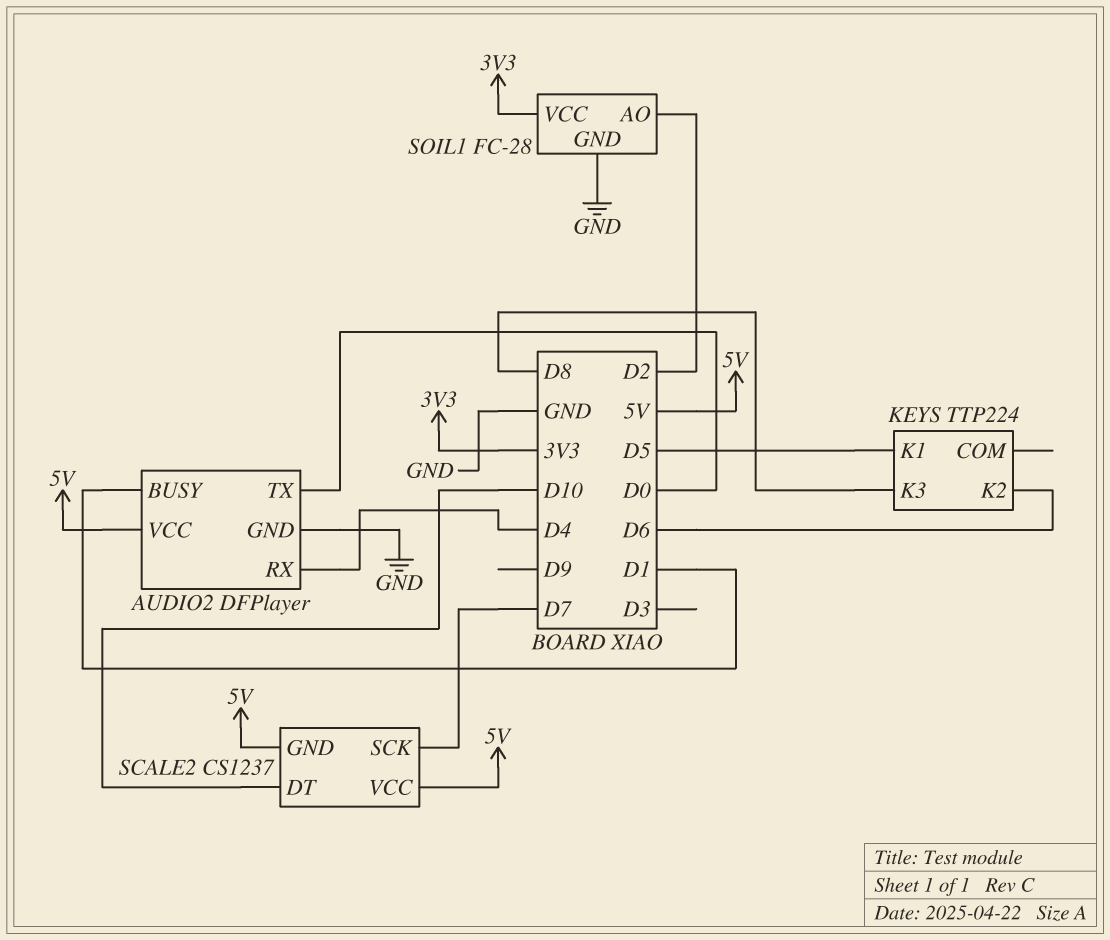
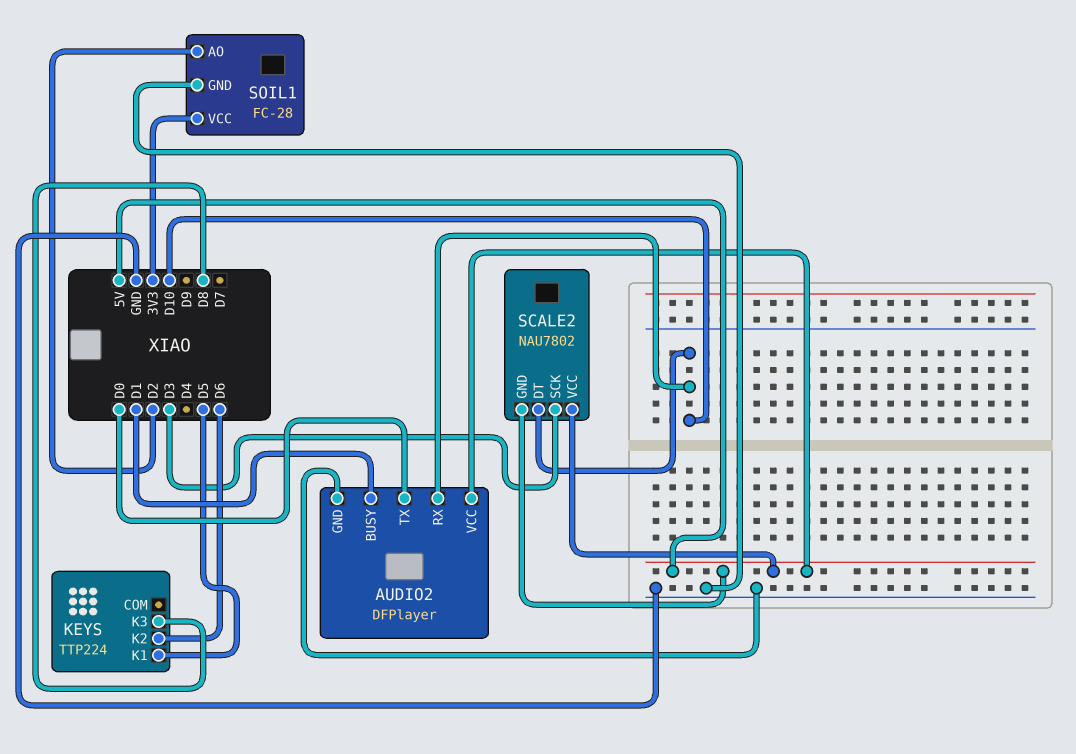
AUDIO2 pin RX: D4 -> D10
SCALE2: CS1237 -> NAU7802
SCALE2 pin SCK: D7 -> D3

